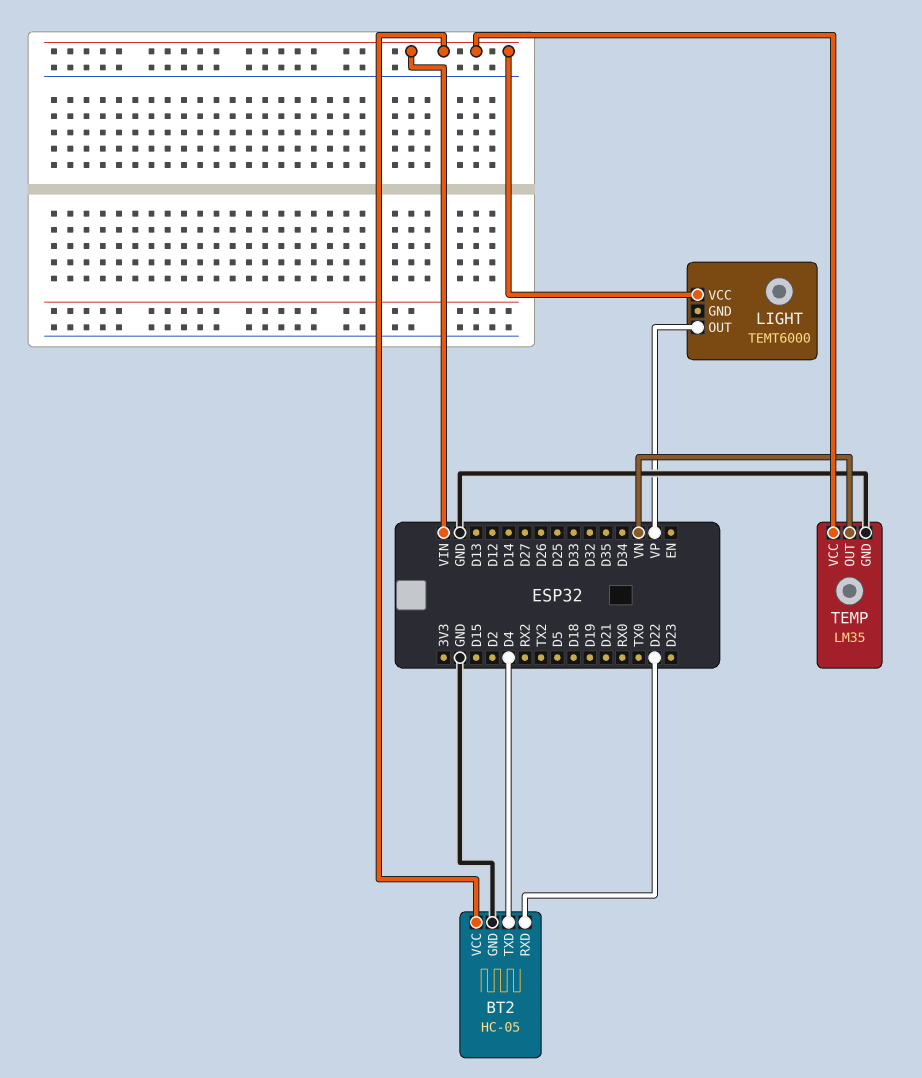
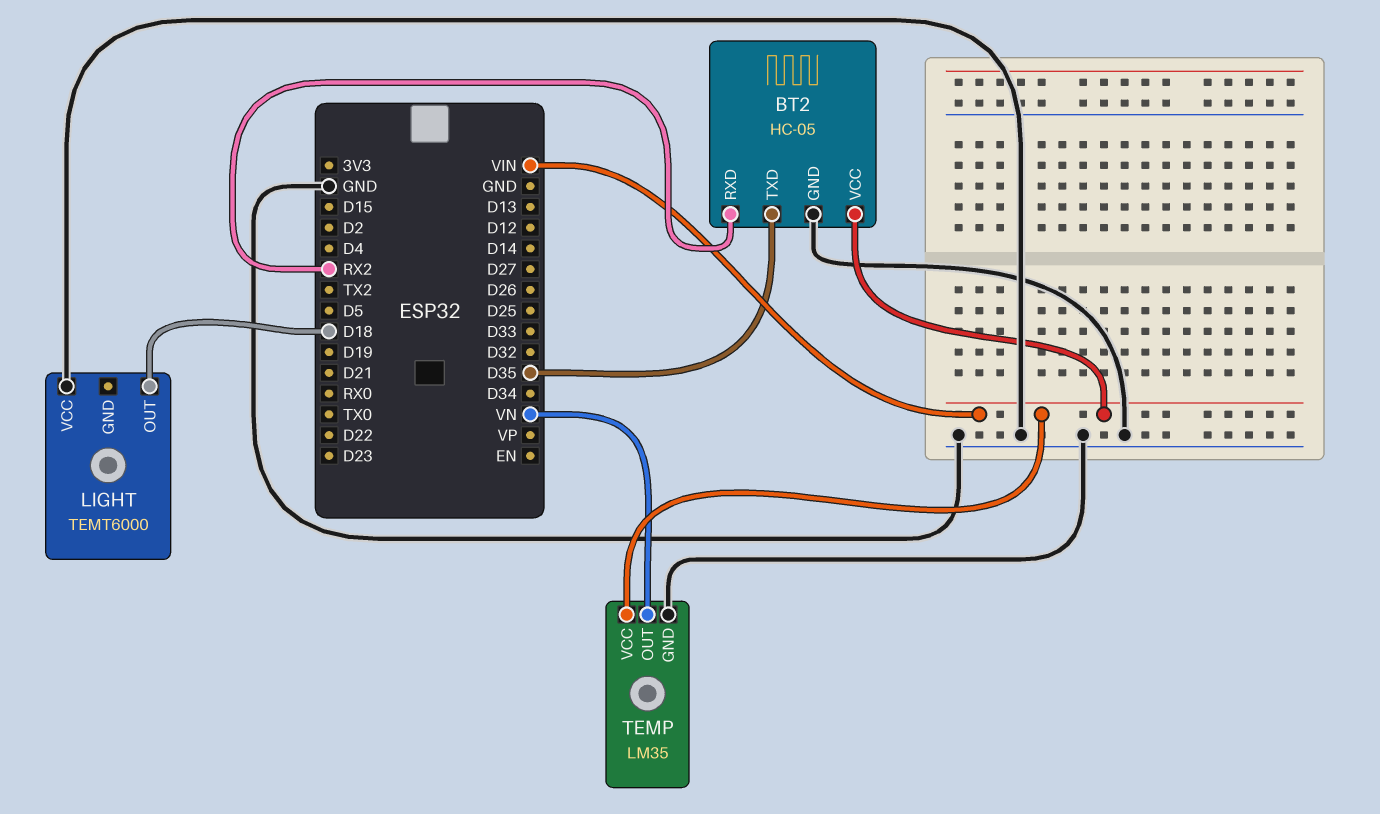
BT2 pin RXD: D22 -> RX2
BT2 pin TXD: D4 -> D35
LIGHT pin OUT: VP -> D18
LIGHT pin VCC: VIN -> GND

